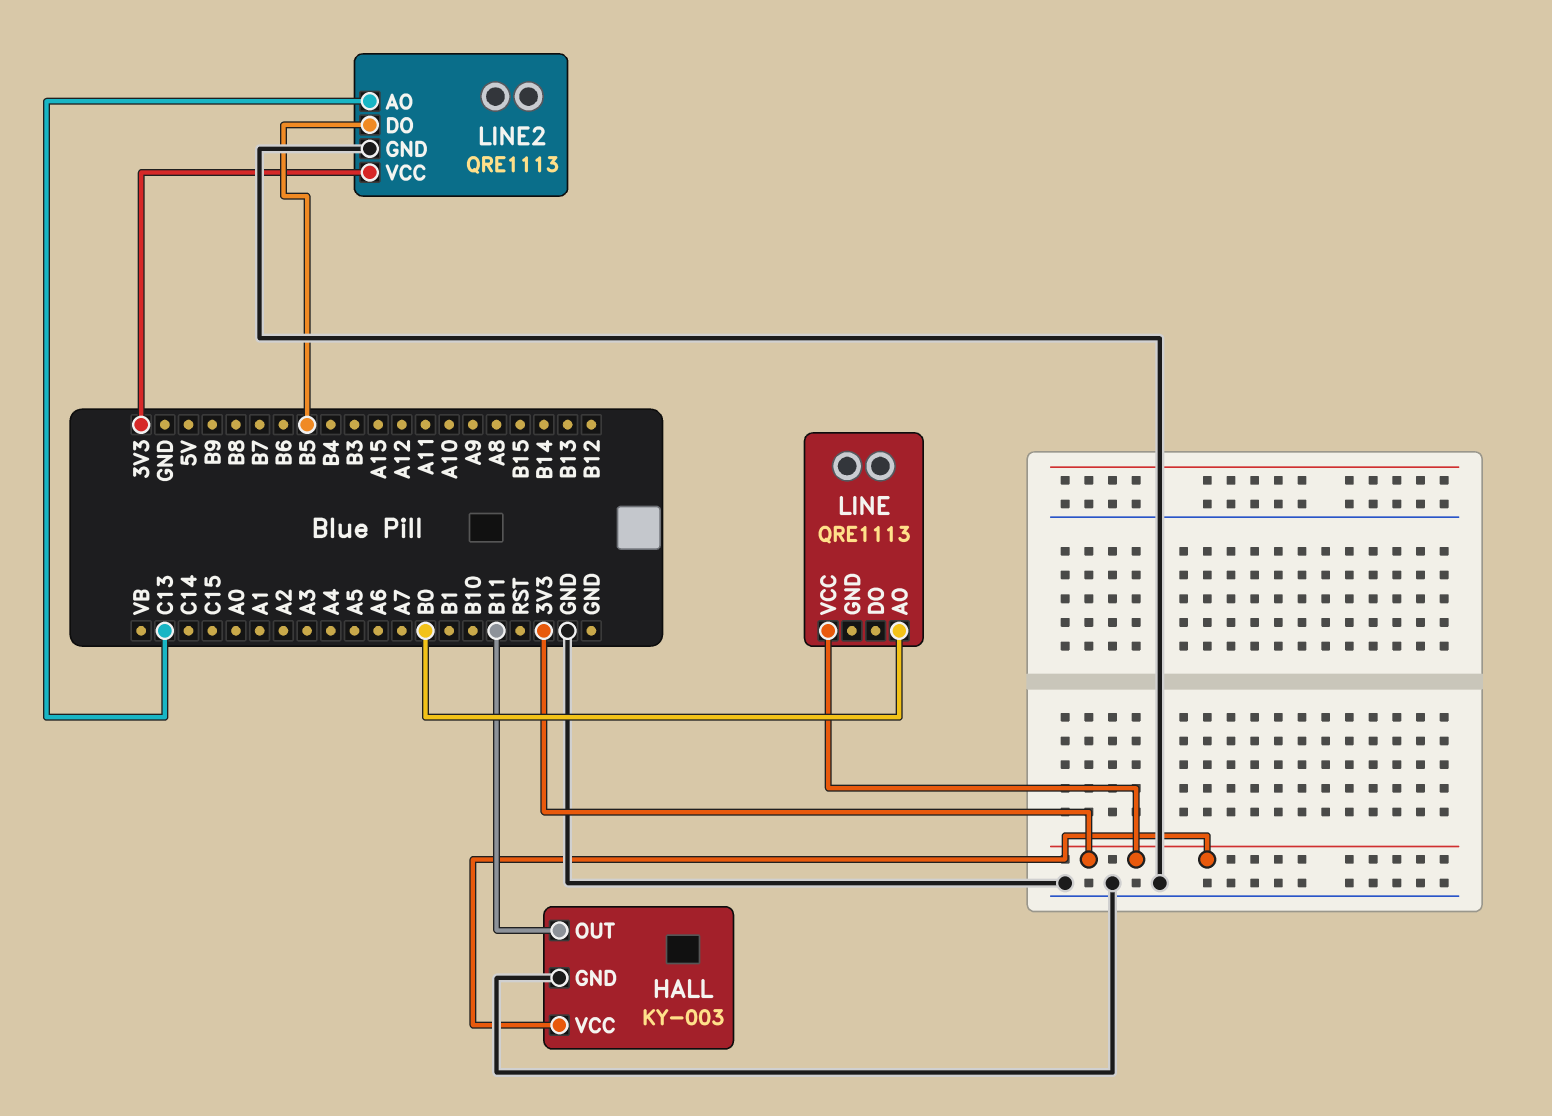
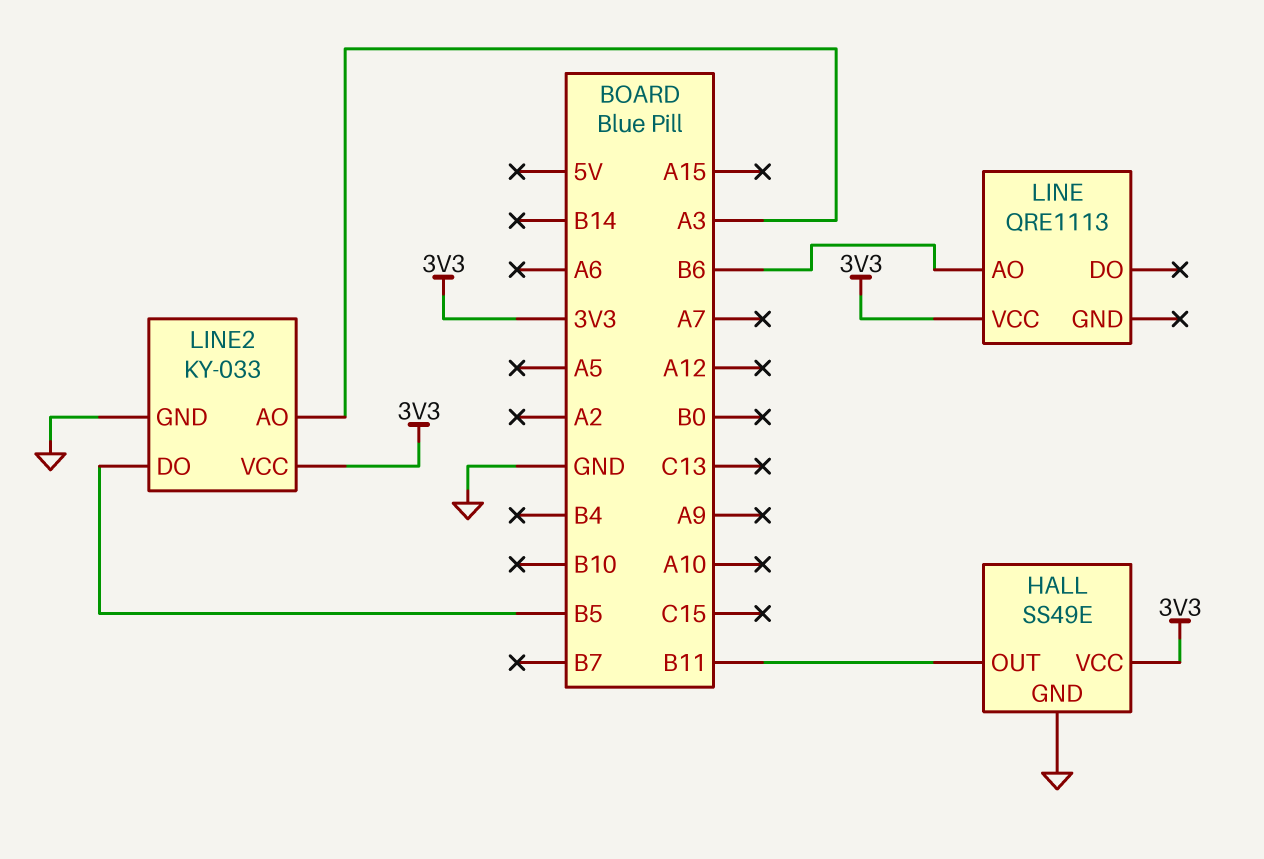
HALL: KY-003 -> SS49E
LINE pin AO: B0 -> B6
LINE2: QRE1113 -> KY-033
LINE2 pin AO: C13 -> A3

